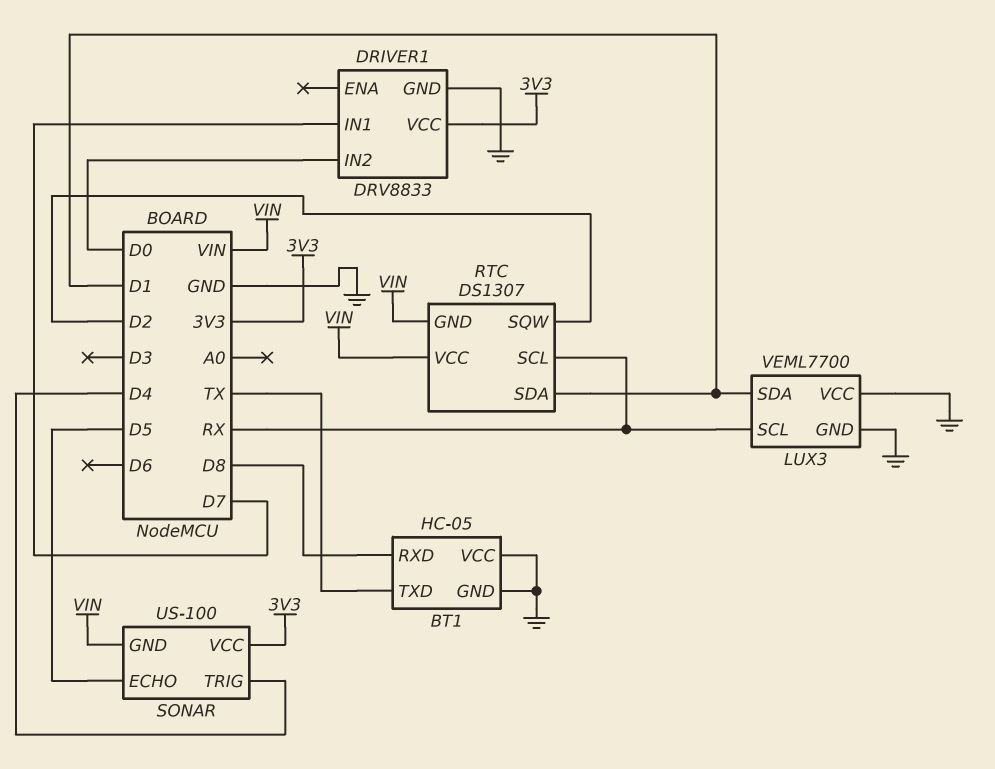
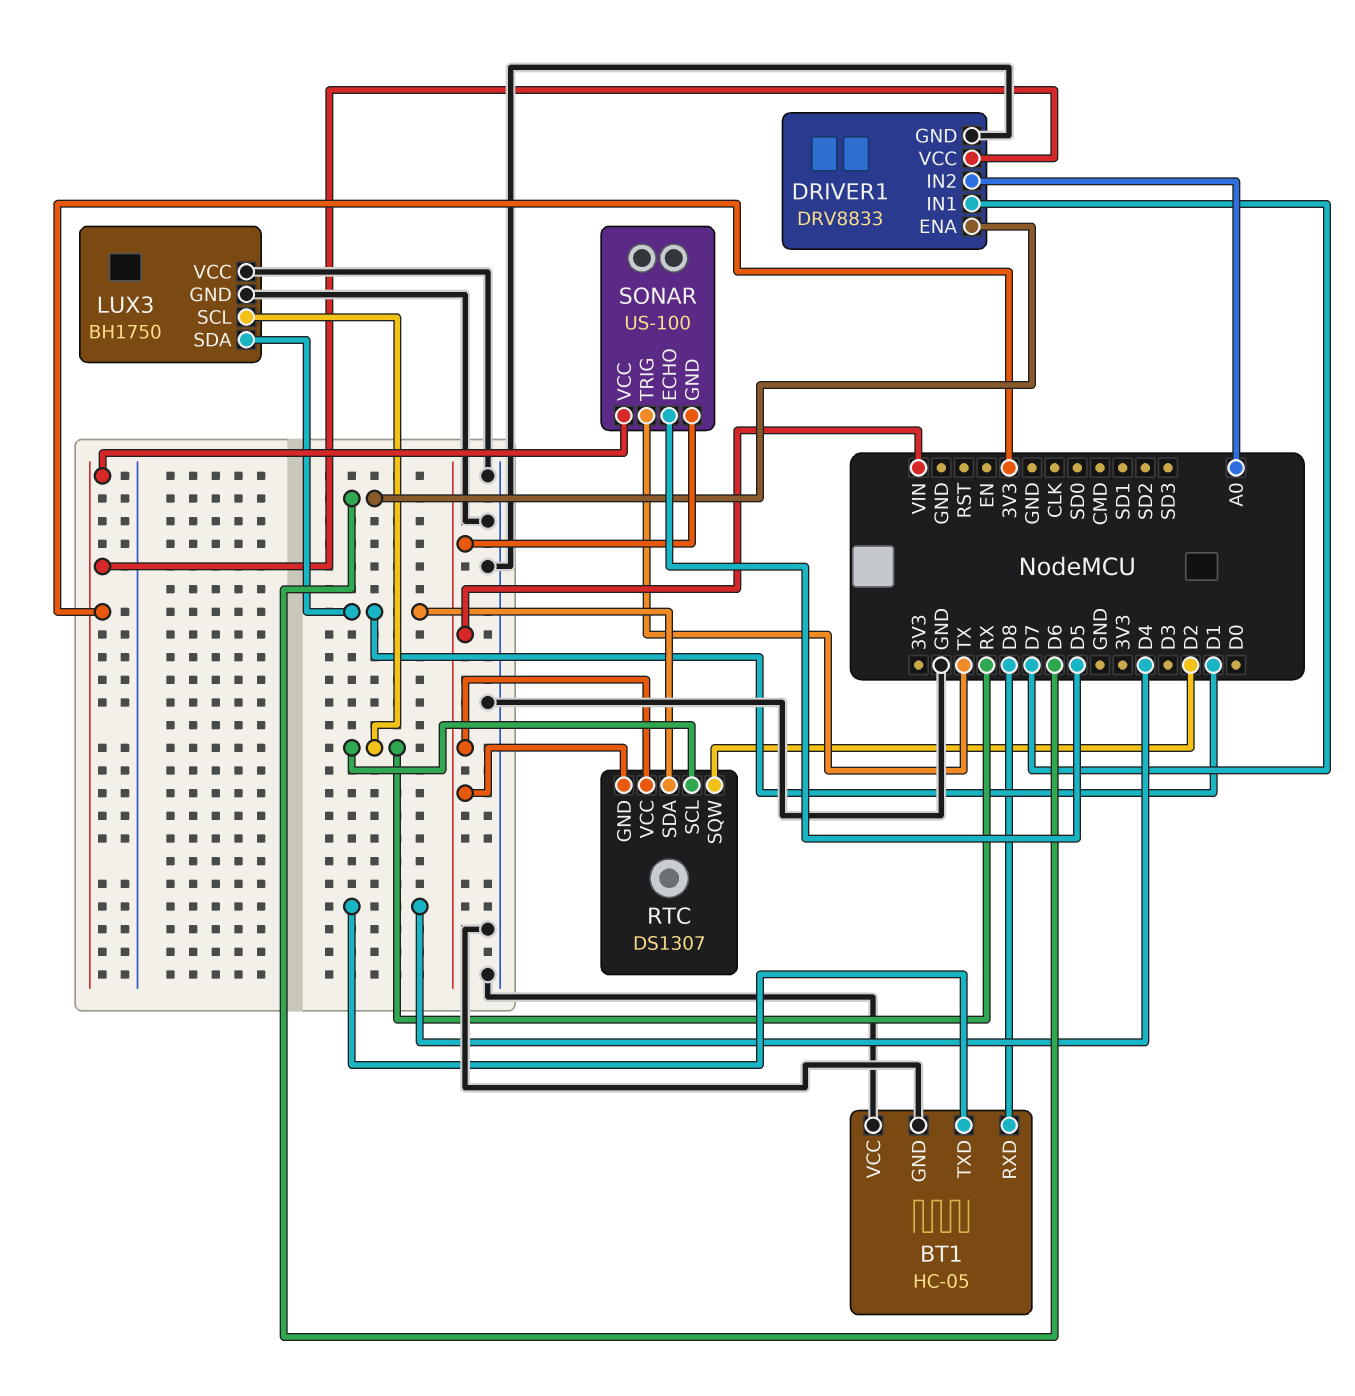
BT1 pin TXD: TX -> D4
DRIVER1 pin ENA: none -> D6
DRIVER1 pin IN2: D0 -> A0
LUX3: VEML7700 -> BH1750
SONAR pin TRIG: D4 -> TX

